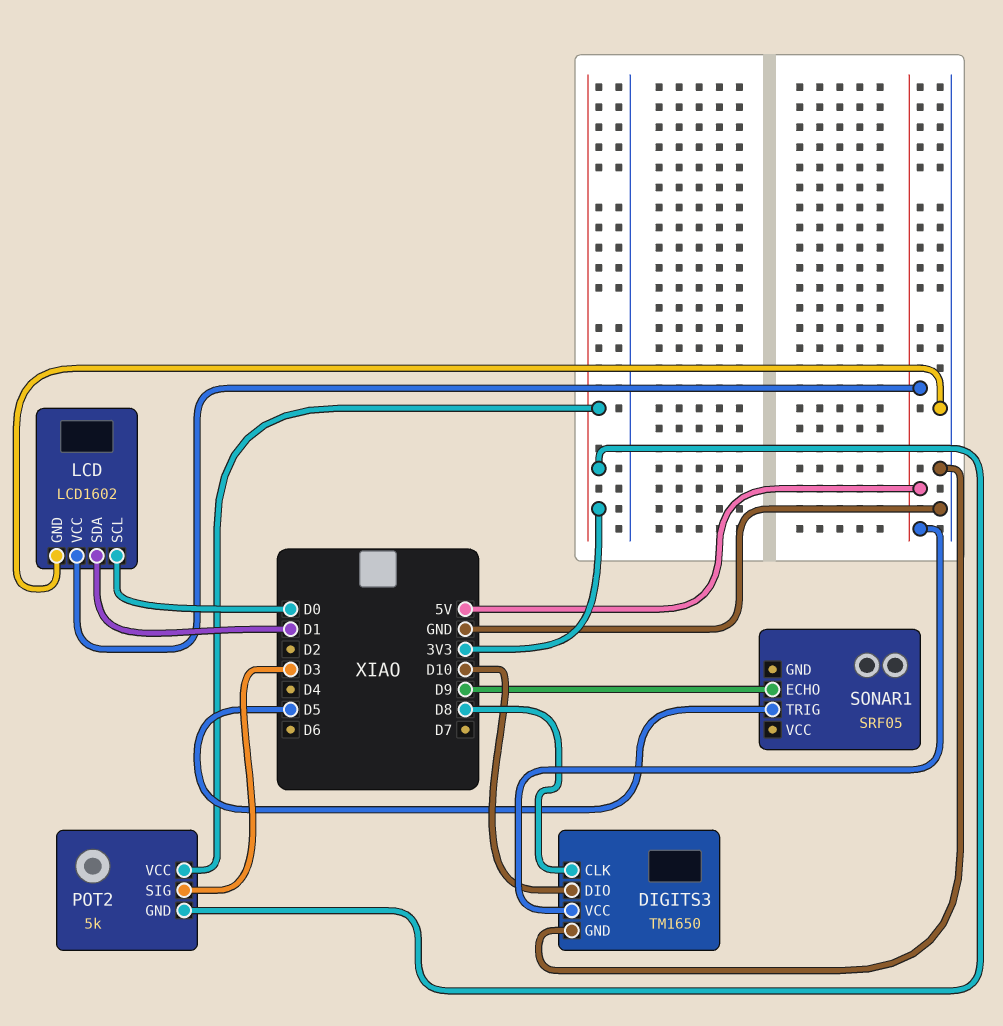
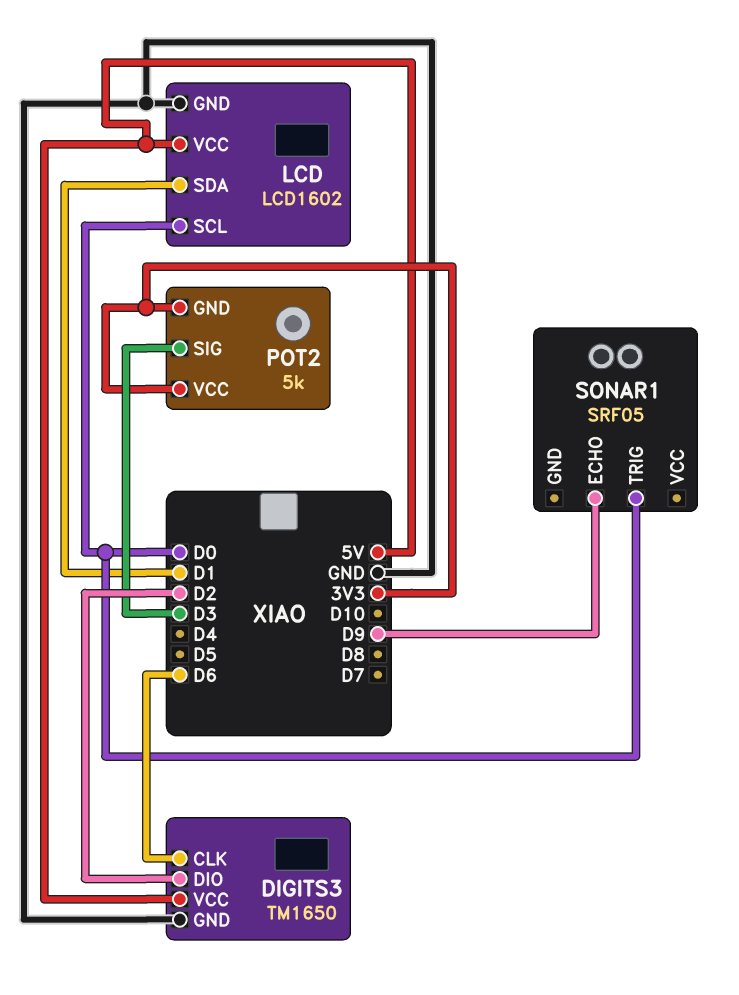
DIGITS3 pin CLK: D8 -> D6
DIGITS3 pin DIO: D10 -> D2
SONAR1 pin TRIG: D5 -> D0

